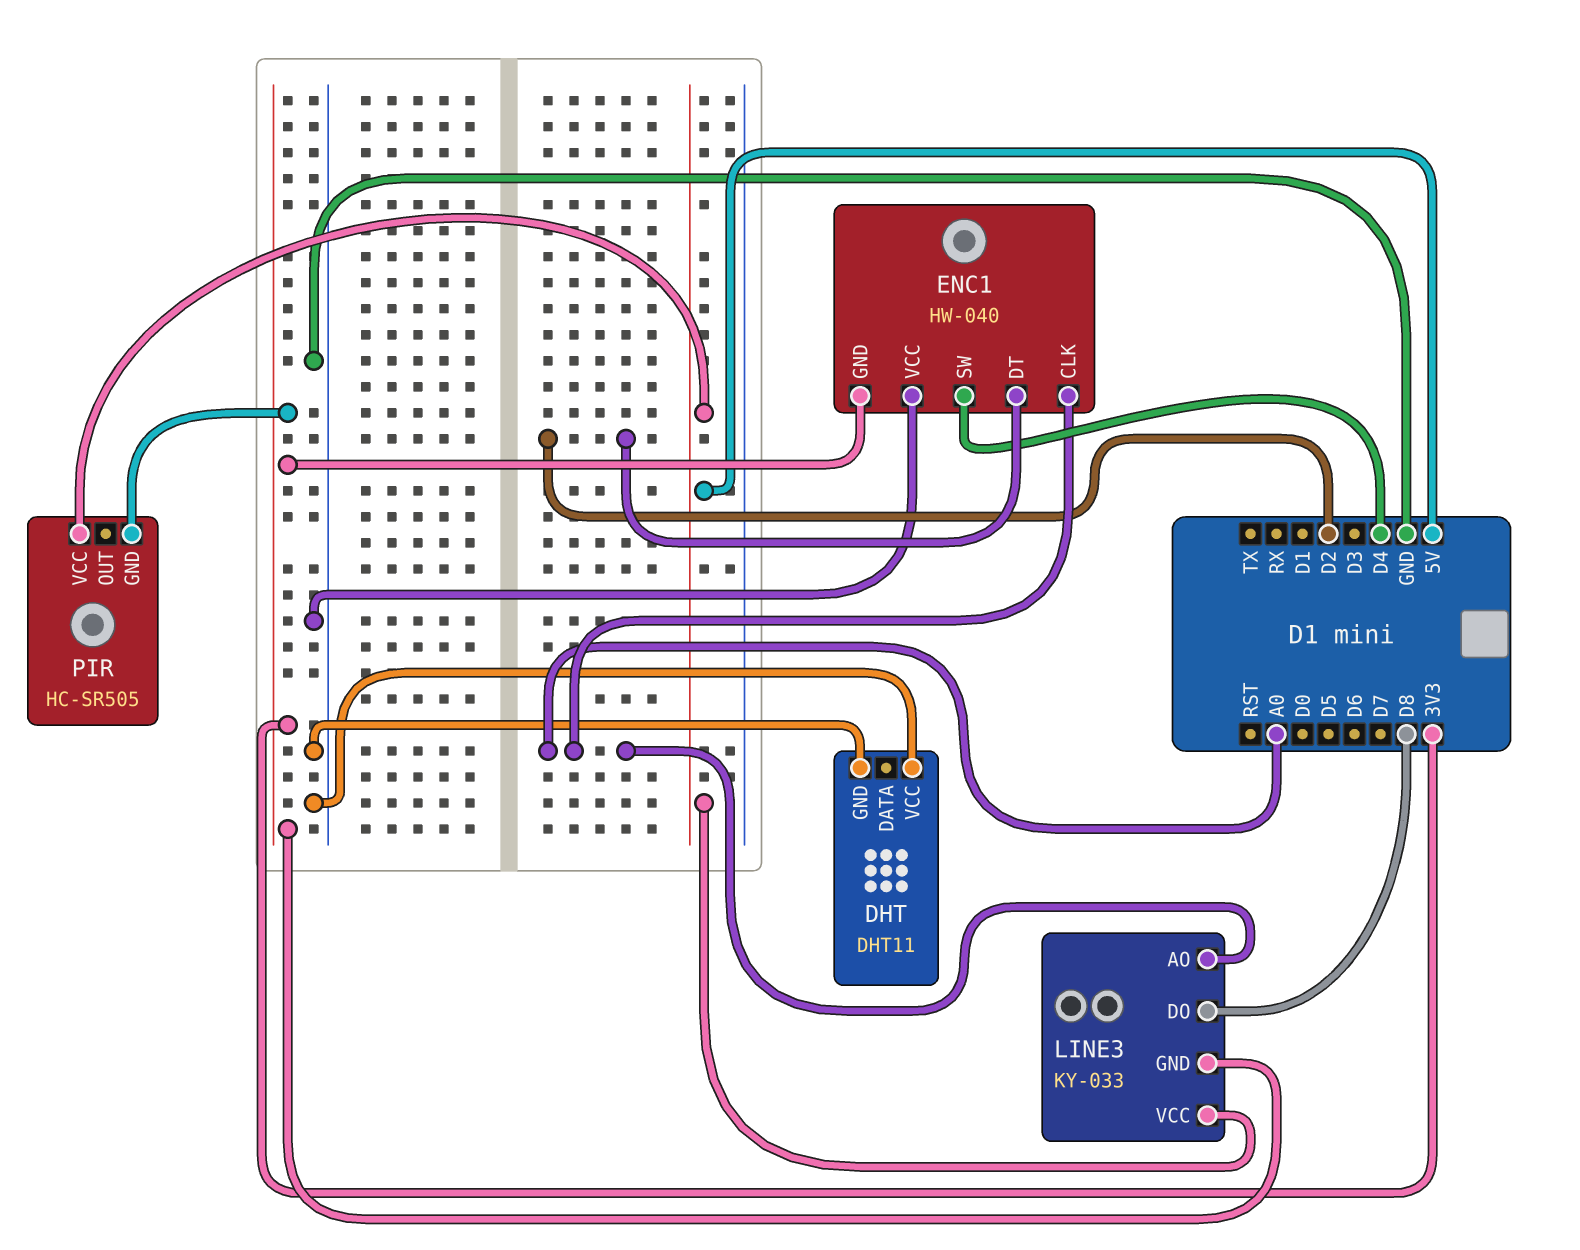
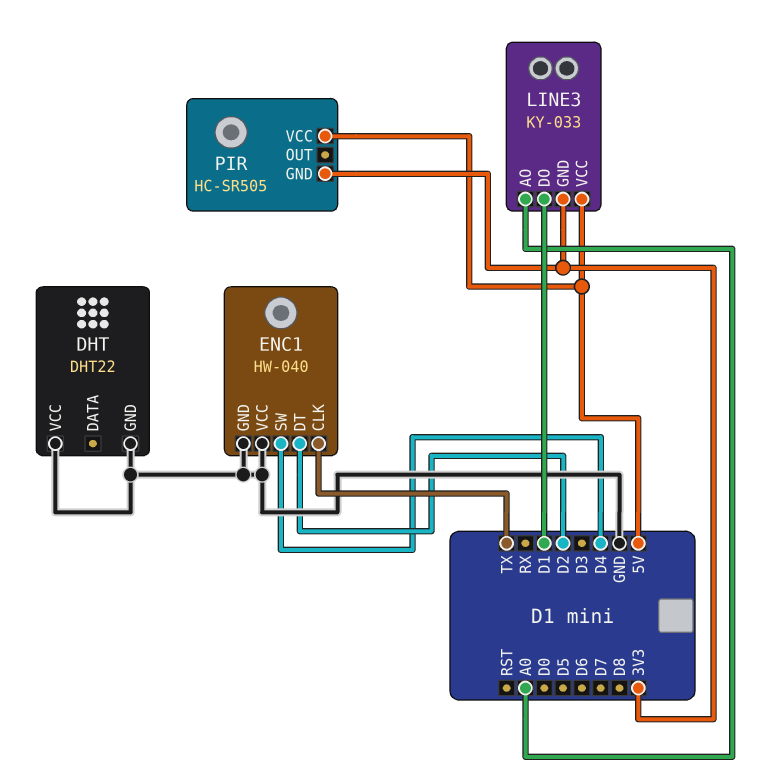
DHT: DHT11 -> DHT22
ENC1 pin CLK: A0 -> TX
ENC1 pin GND: 3V3 -> GND
LINE3 pin DO: D8 -> D1

